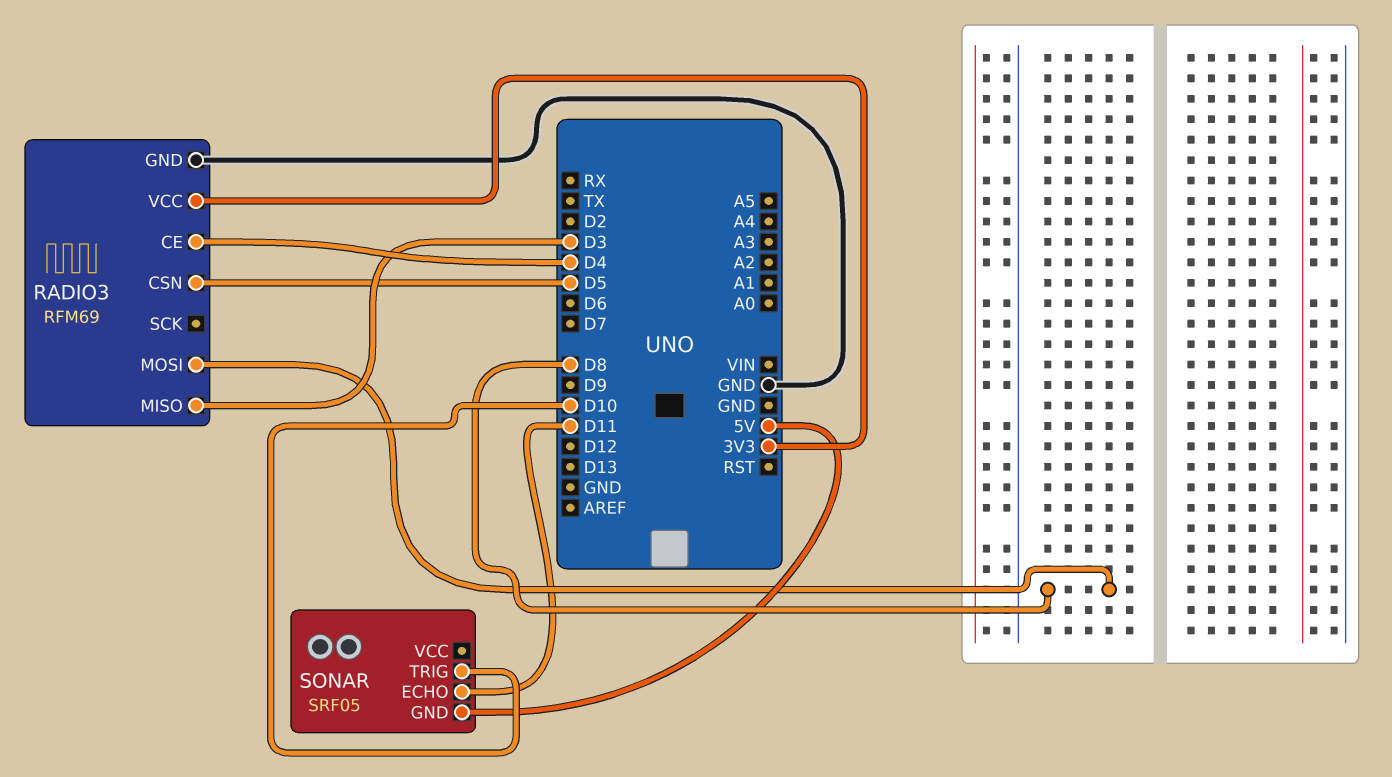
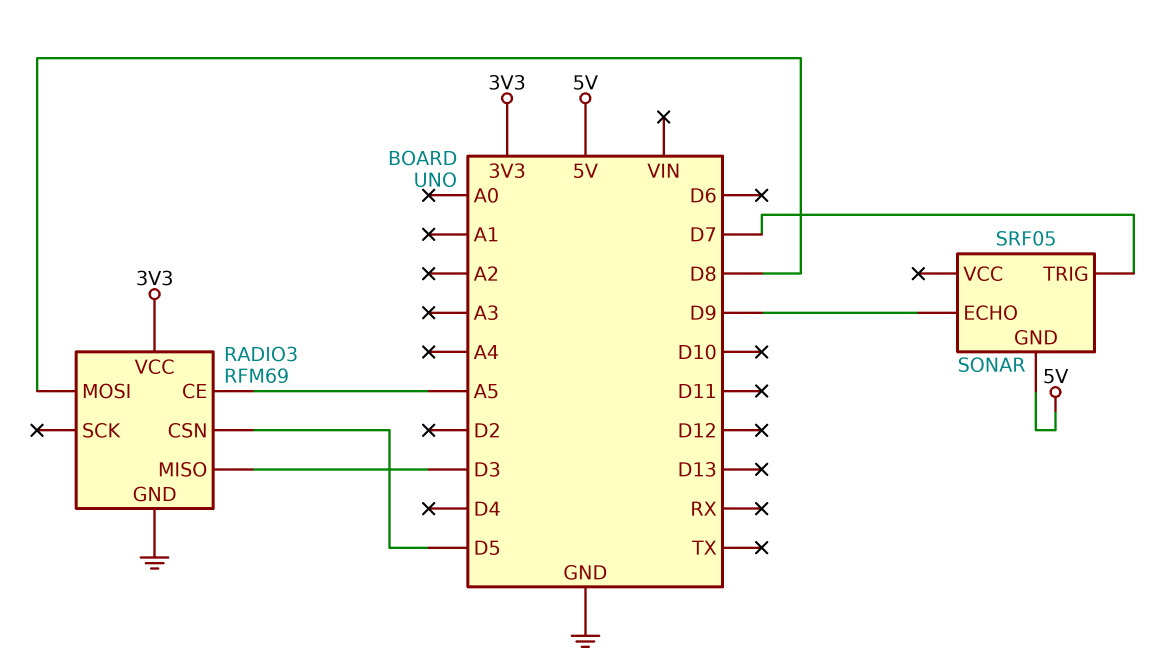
RADIO3 pin CE: D4 -> A5
SONAR pin ECHO: D11 -> D9
SONAR pin TRIG: D10 -> D7

